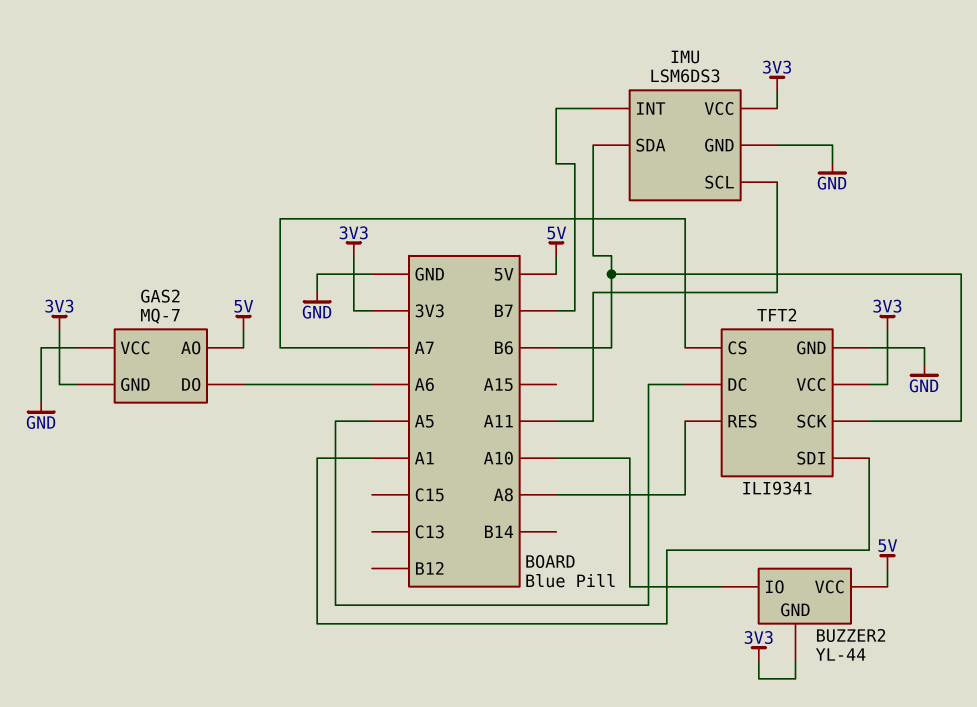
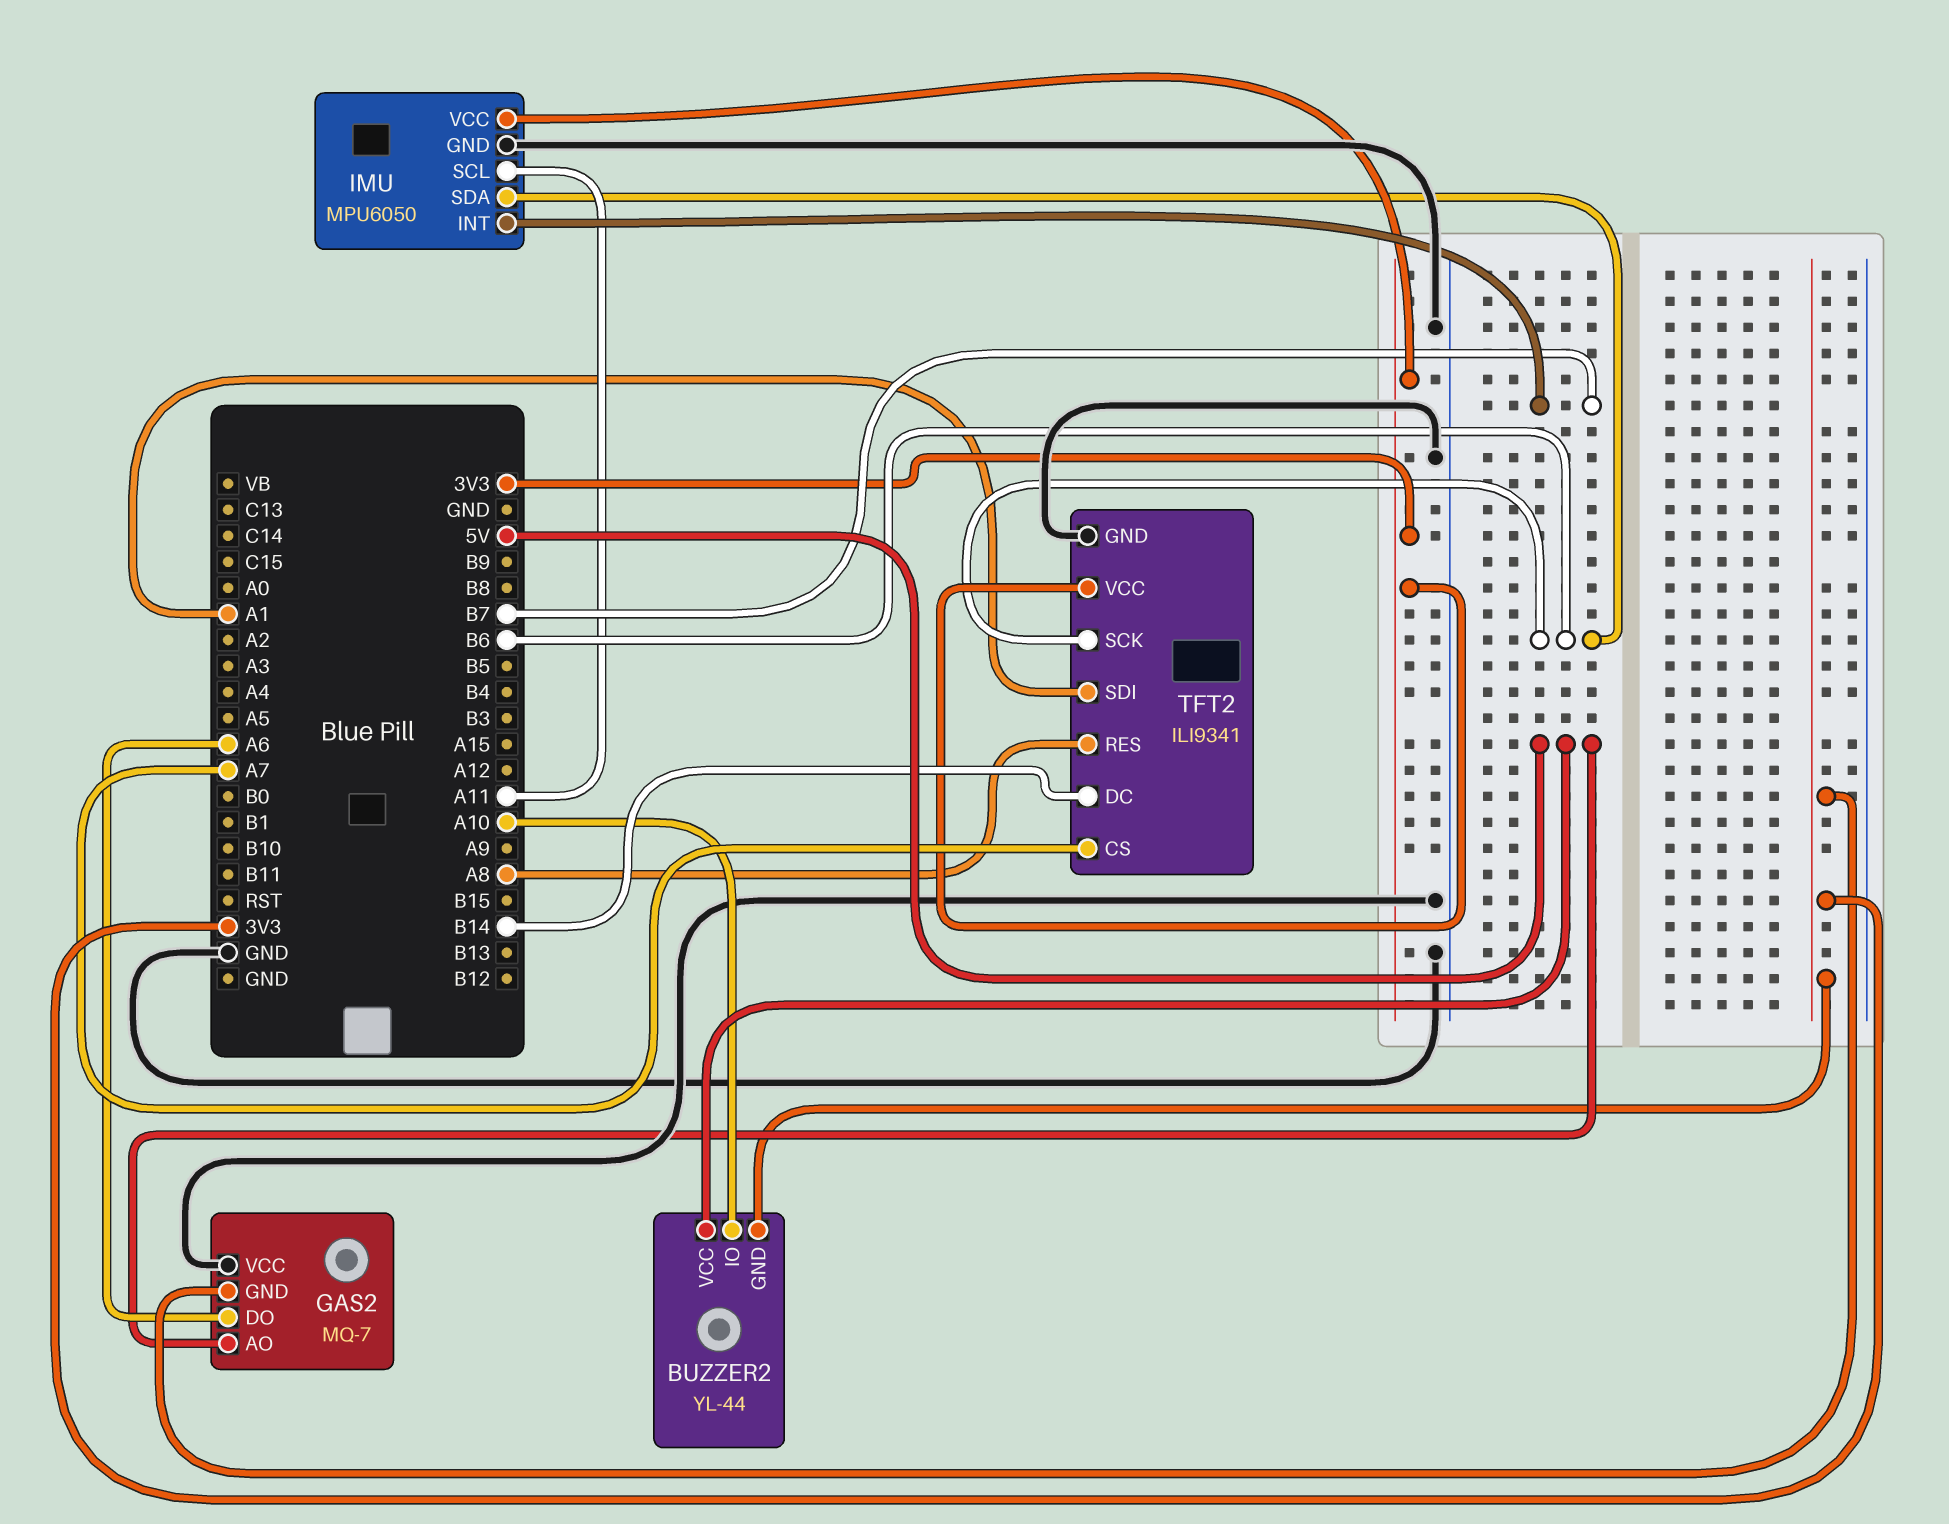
IMU: LSM6DS3 -> MPU6050
TFT2 pin DC: A5 -> B14

